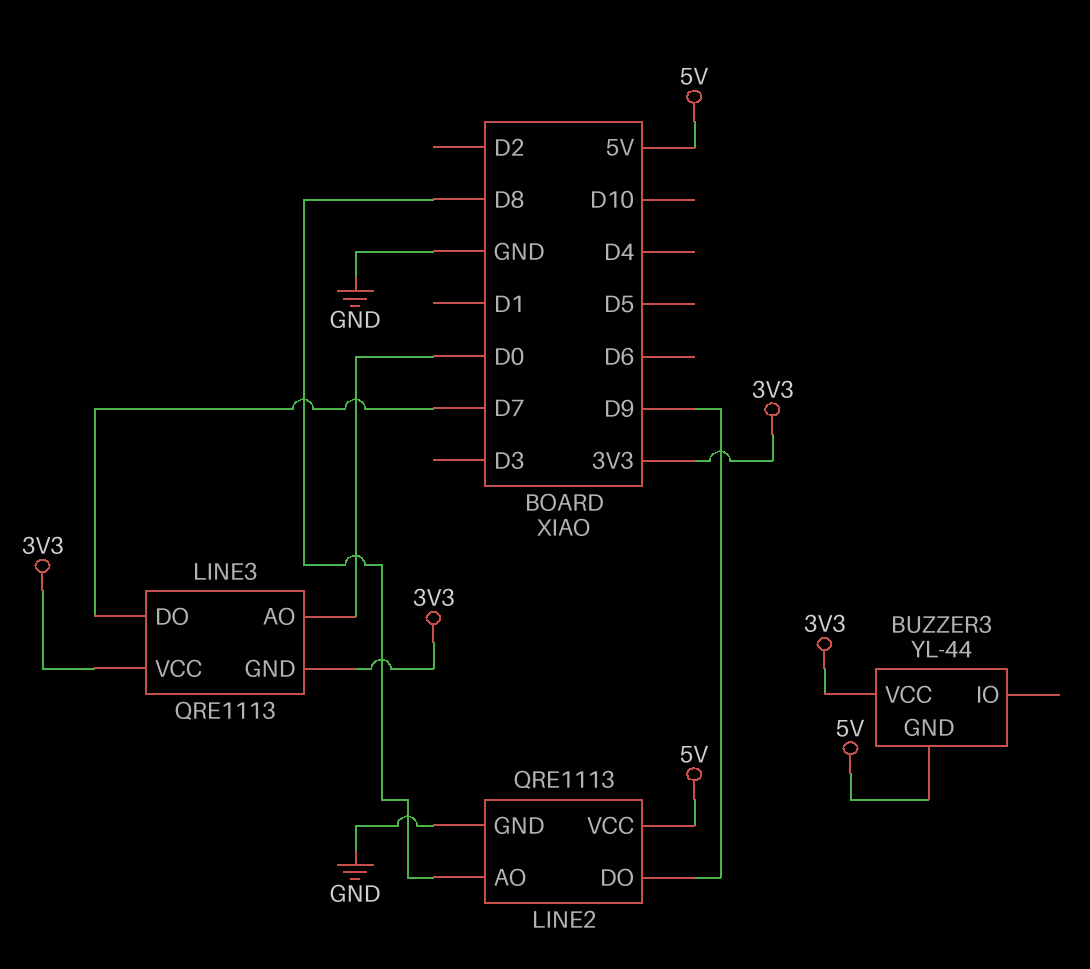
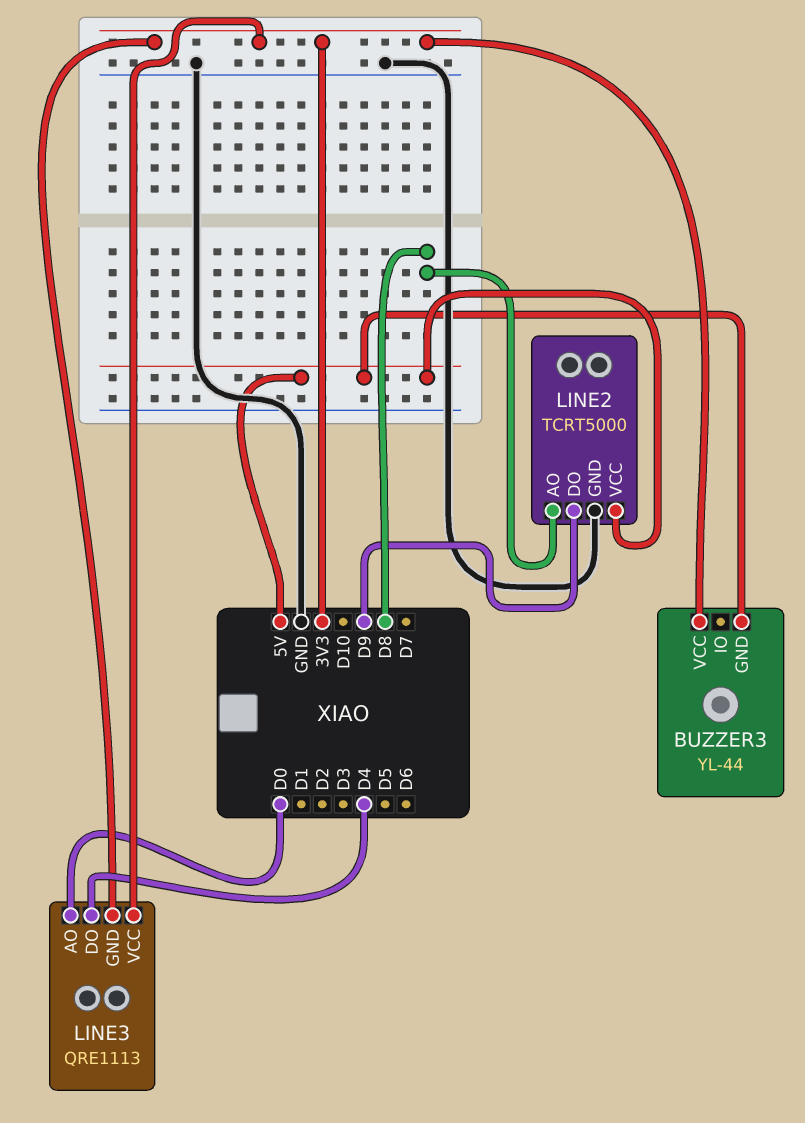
LINE2: QRE1113 -> TCRT5000
LINE3 pin DO: D7 -> D4

